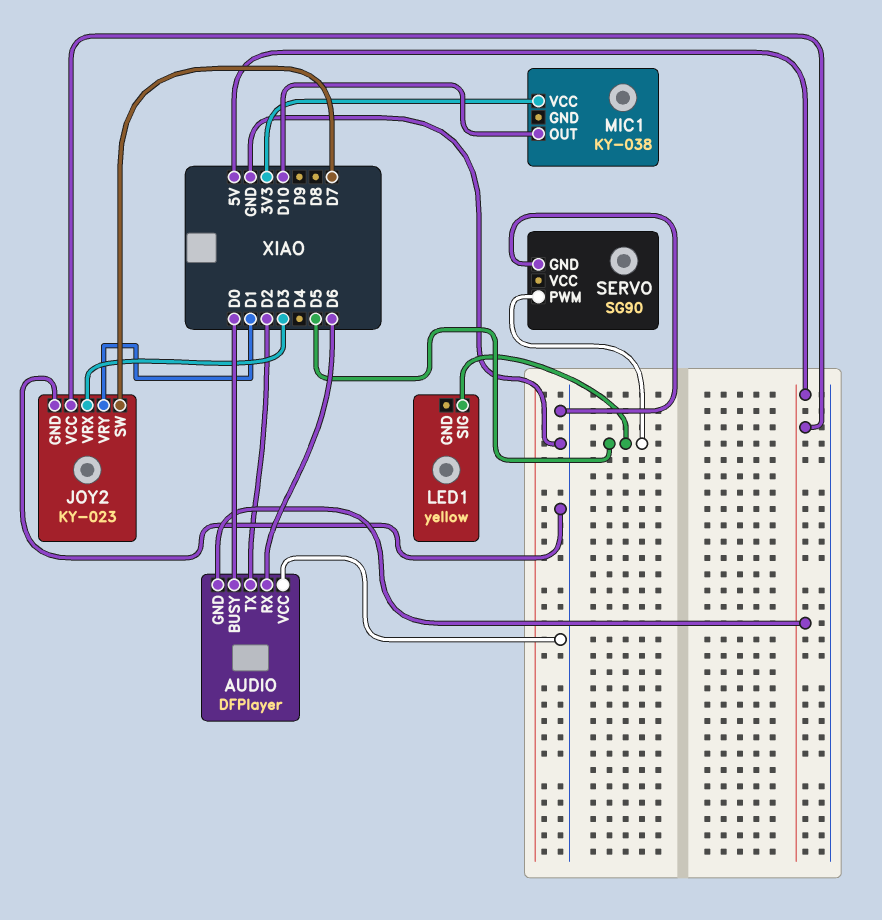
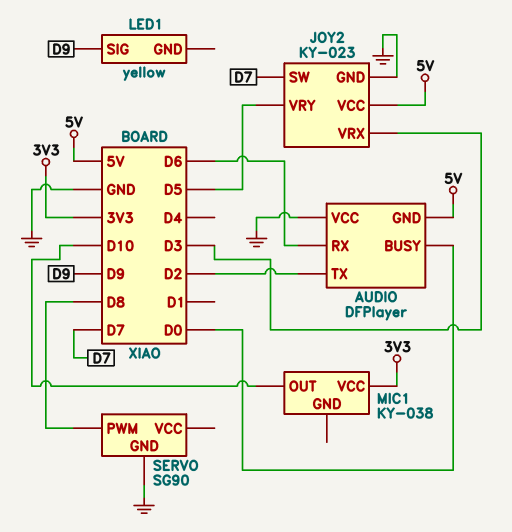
JOY2 pin VRY: D1 -> D5
LED1 pin SIG: D5 -> D9
SERVO pin PWM: D5 -> D8

